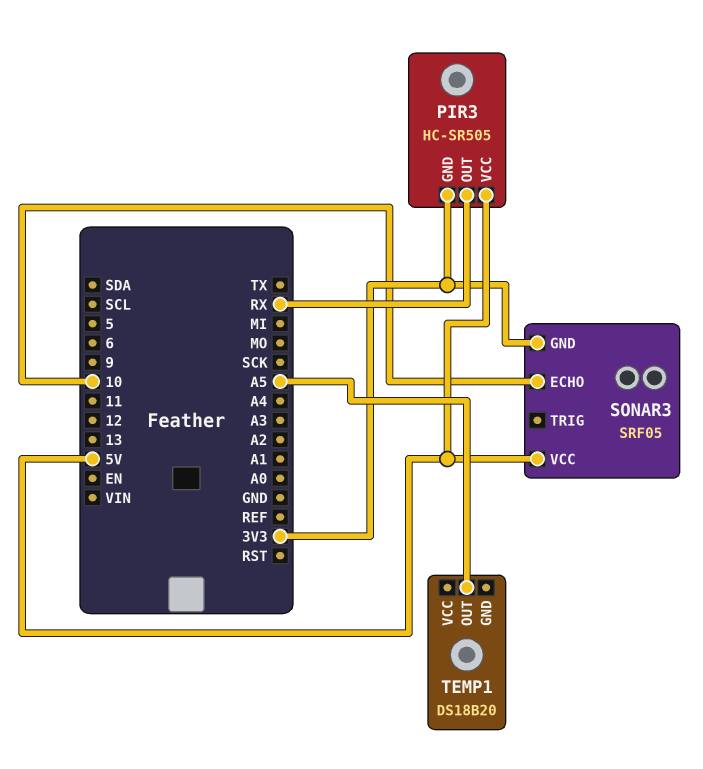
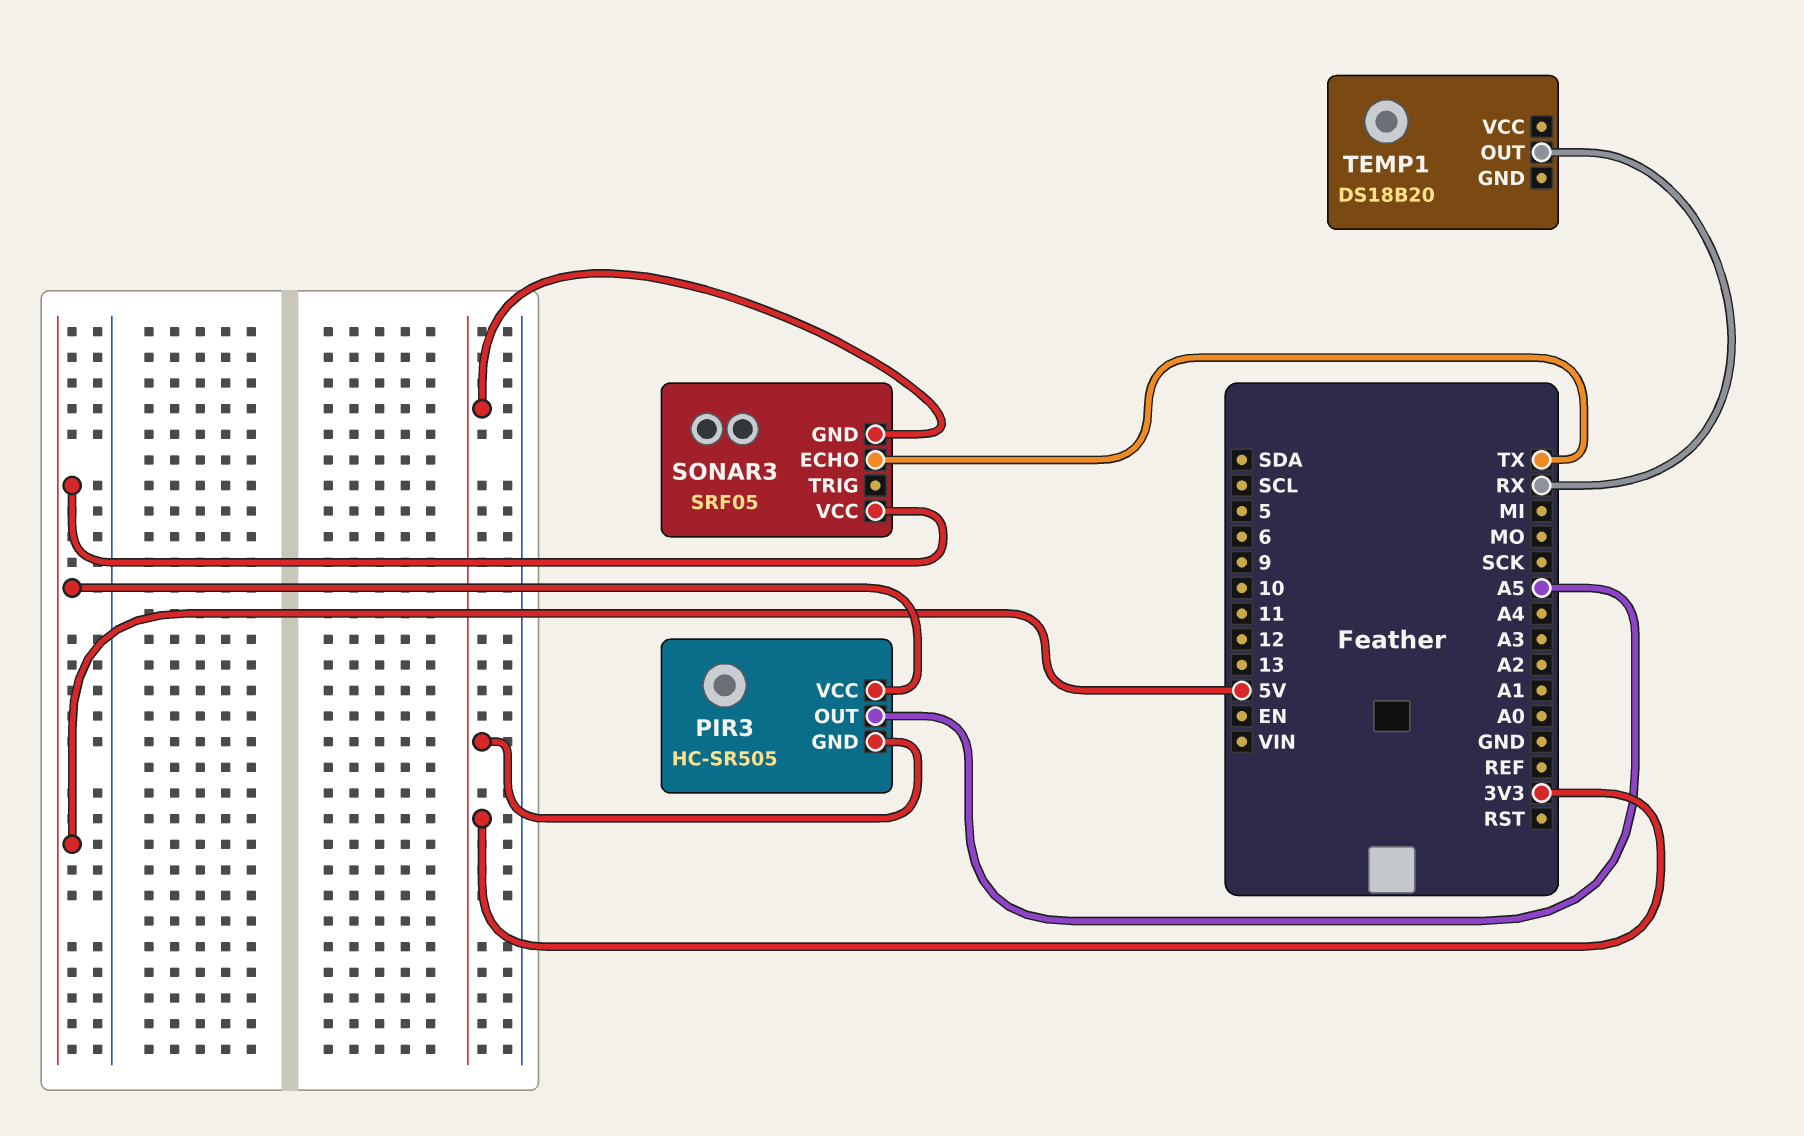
PIR3 pin OUT: RX -> A5
SONAR3 pin ECHO: 10 -> TX
TEMP1 pin OUT: A5 -> RX

